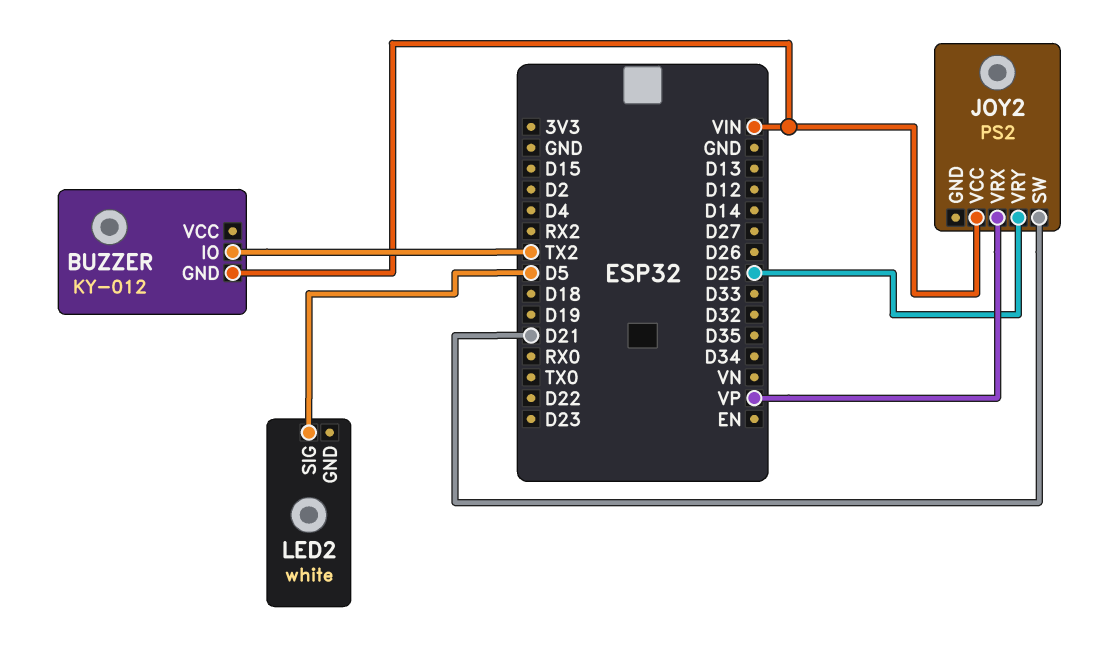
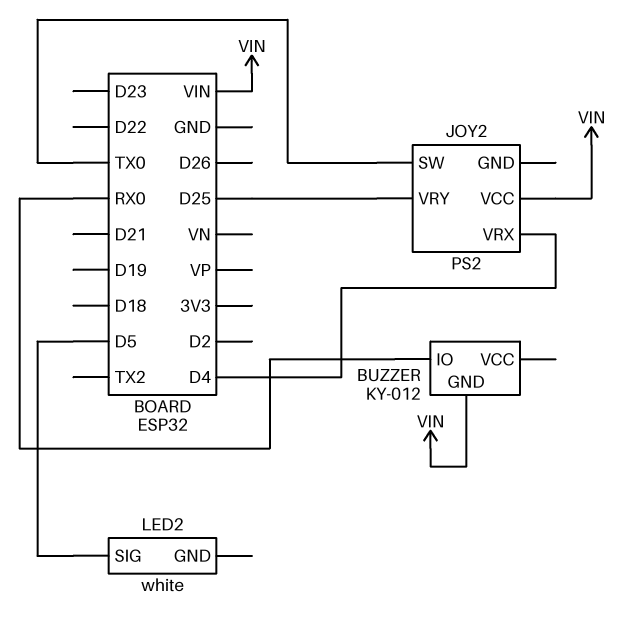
BUZZER pin IO: TX2 -> RX0
JOY2 pin SW: D21 -> TX0
JOY2 pin VRX: VP -> D4

